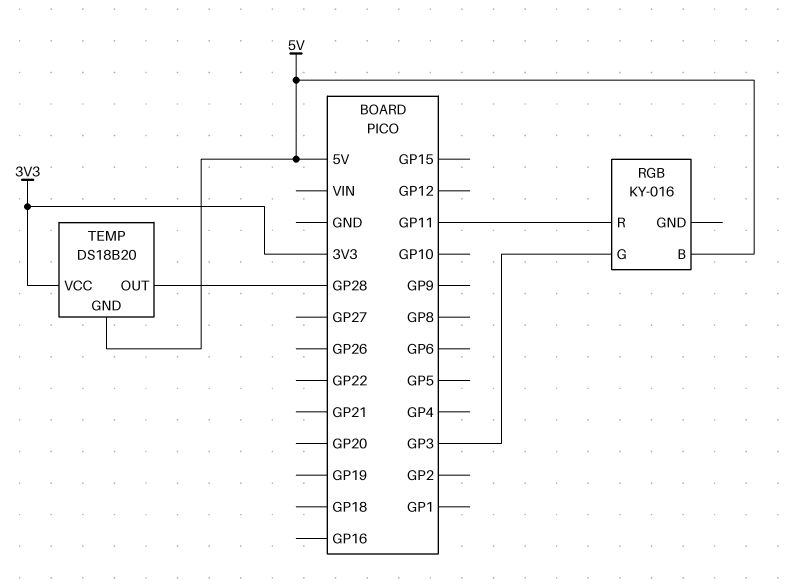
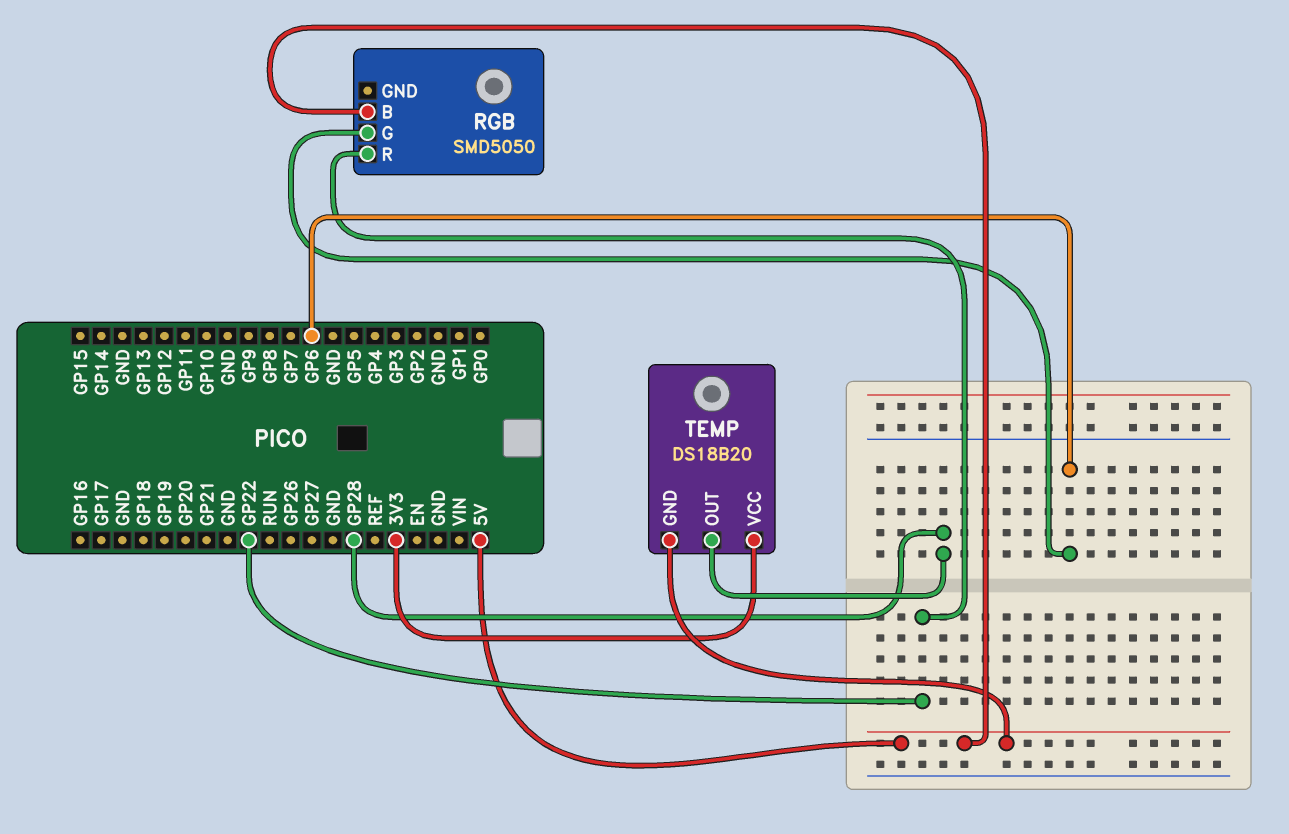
RGB: KY-016 -> SMD5050
RGB pin G: GP3 -> GP6
RGB pin R: GP11 -> GP22

